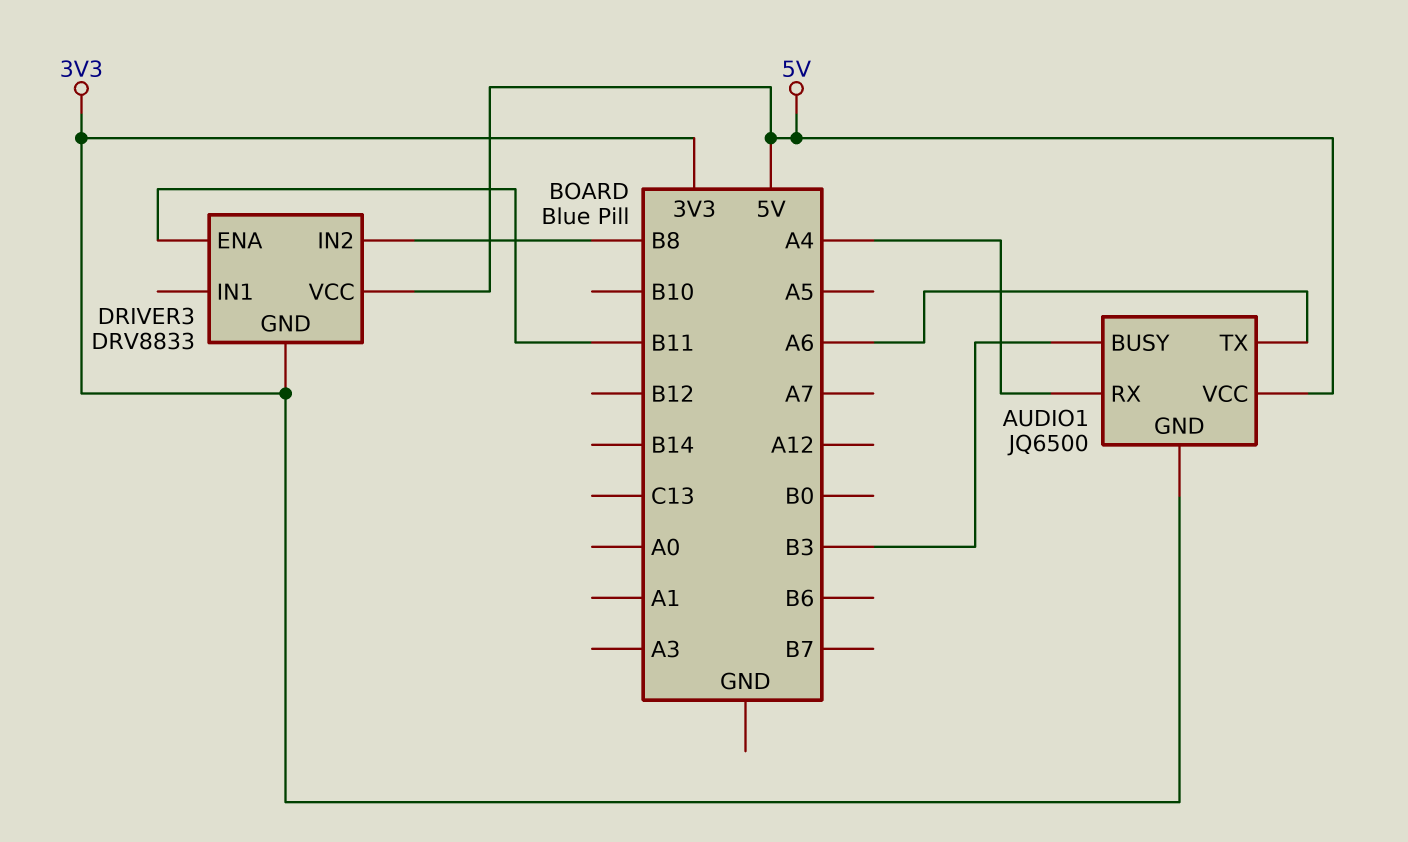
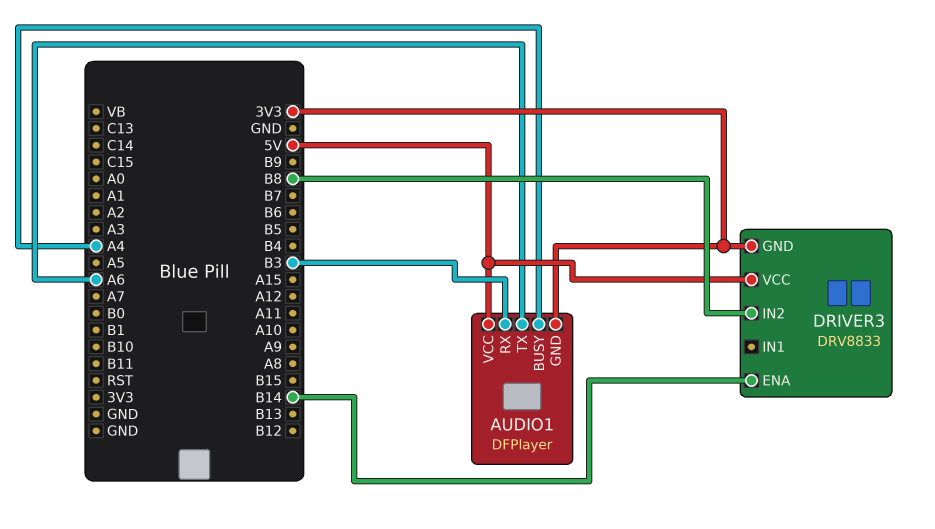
AUDIO1: JQ6500 -> DFPlayer
AUDIO1 pin BUSY: B3 -> A4
AUDIO1 pin RX: A4 -> B3
DRIVER3 pin ENA: B11 -> B14

